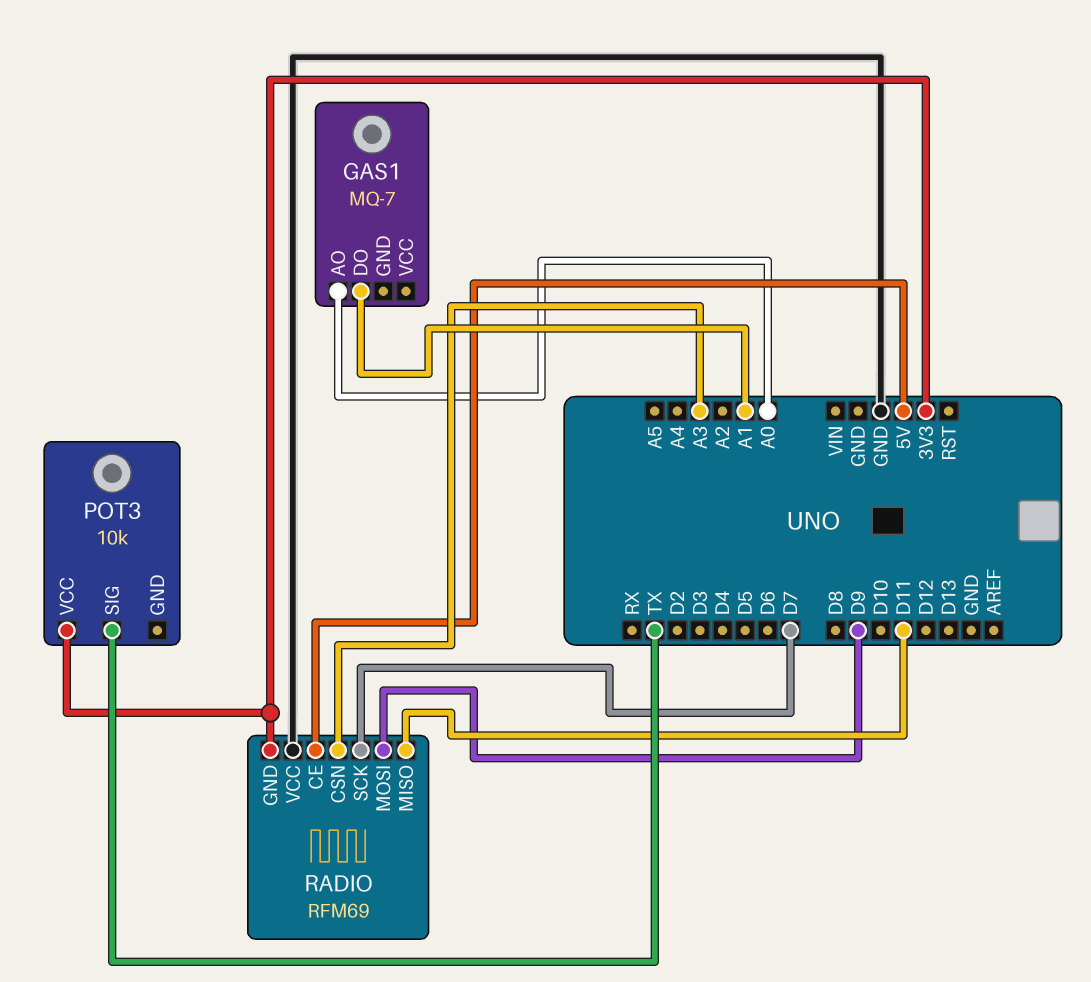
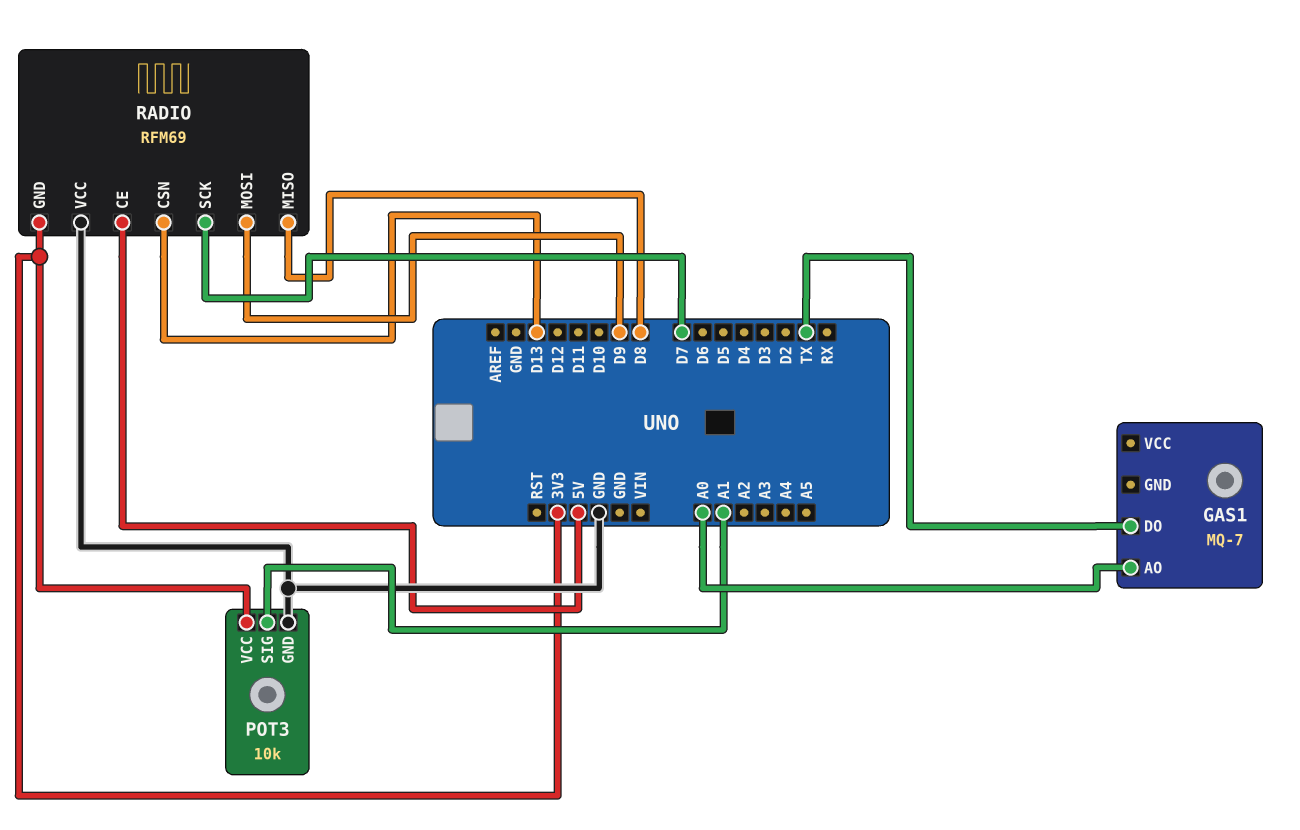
GAS1 pin DO: A1 -> TX
POT3 pin GND: none -> GND
POT3 pin SIG: TX -> A1
RADIO pin CSN: A3 -> D13
RADIO pin MISO: D11 -> D8

